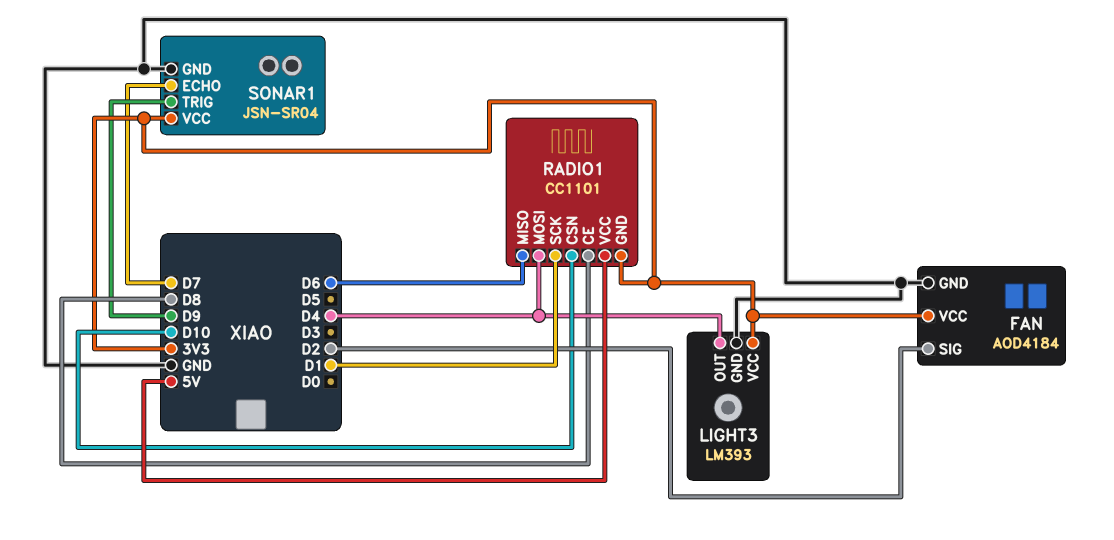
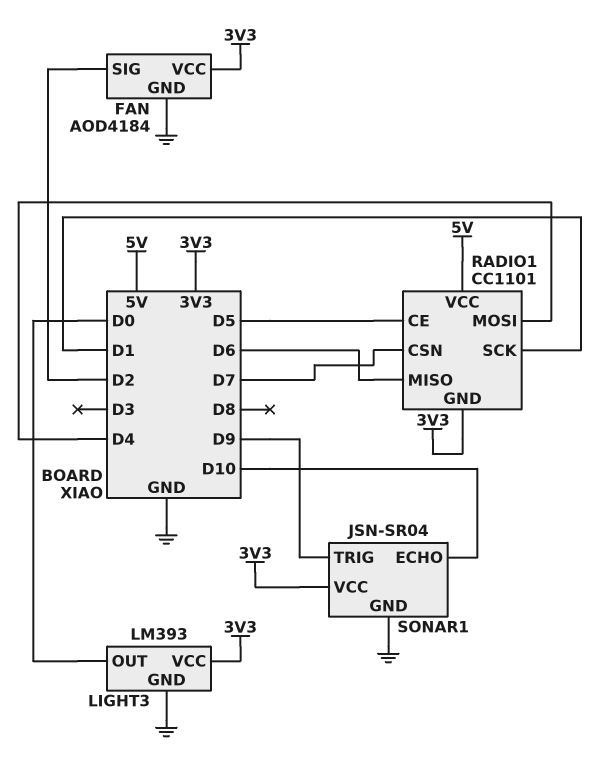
LIGHT3 pin OUT: D4 -> D0
RADIO1 pin CE: D8 -> D5
RADIO1 pin CSN: D10 -> D7
SONAR1 pin ECHO: D7 -> D10

